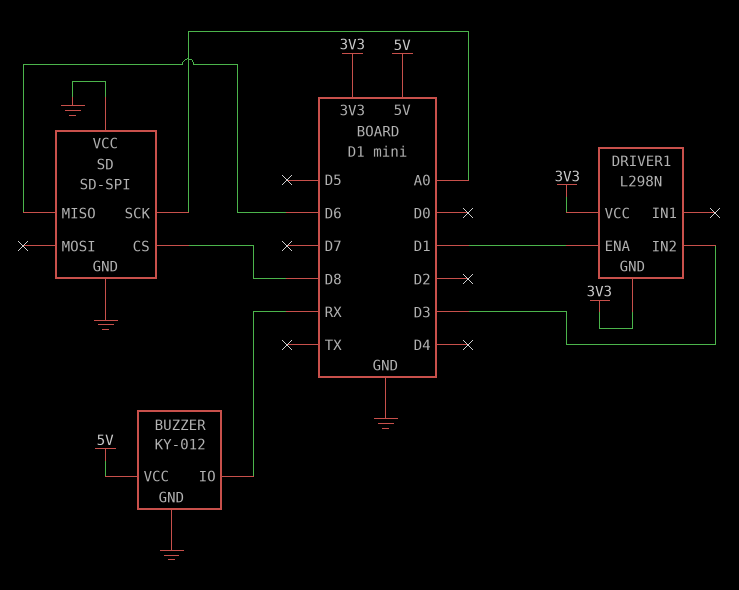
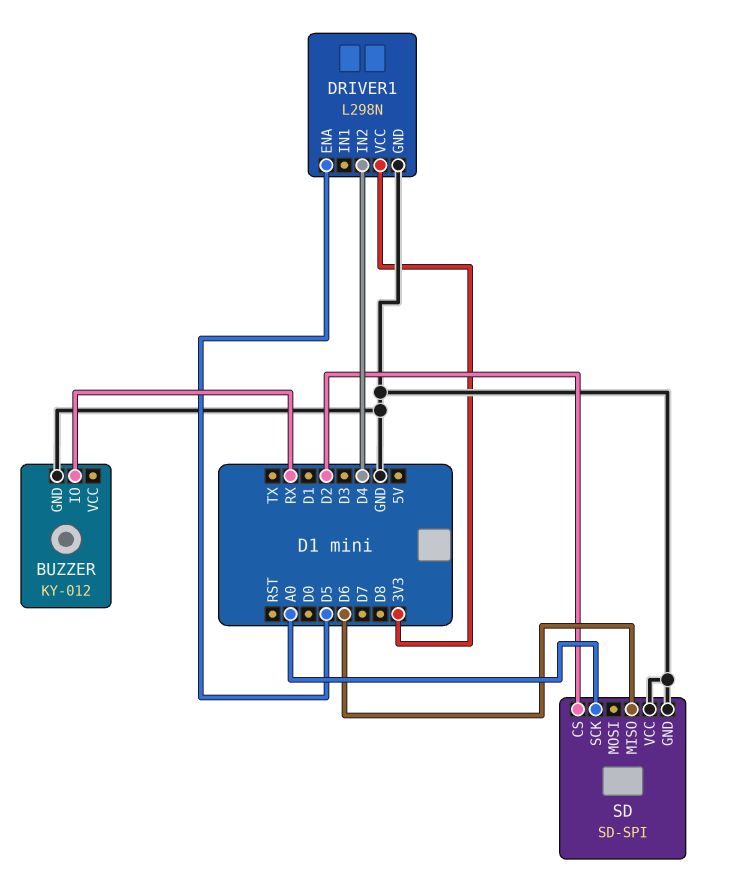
BUZZER pin VCC: 5V -> none
DRIVER1 pin ENA: D1 -> D5
DRIVER1 pin GND: 3V3 -> GND
DRIVER1 pin IN2: D3 -> D4
SD pin CS: D8 -> D2

